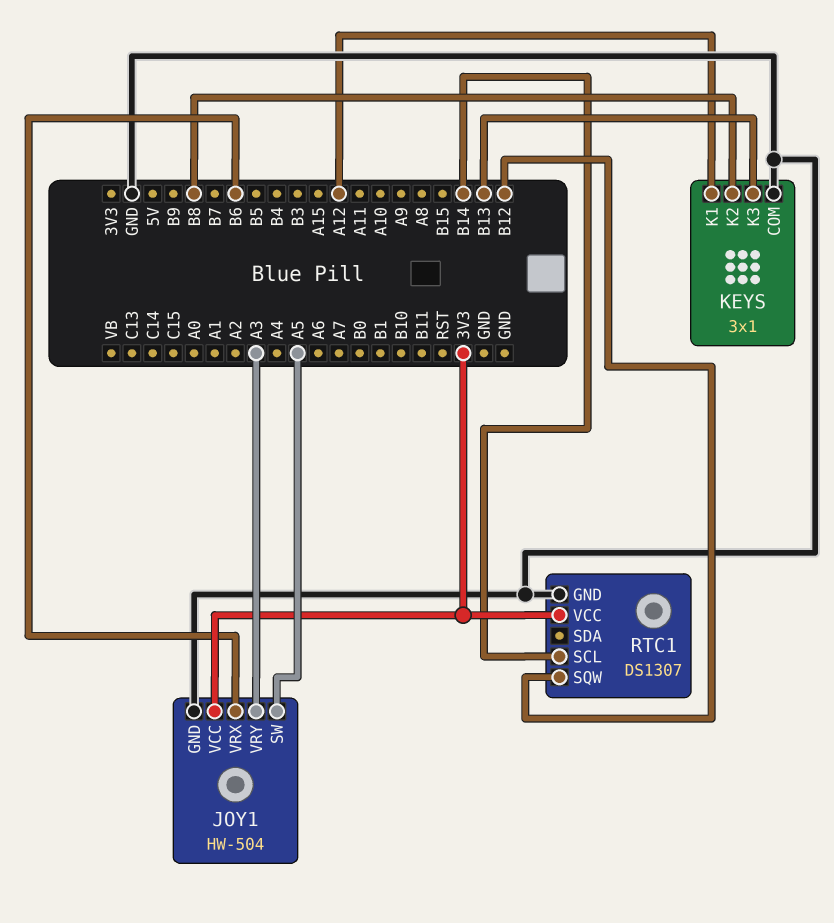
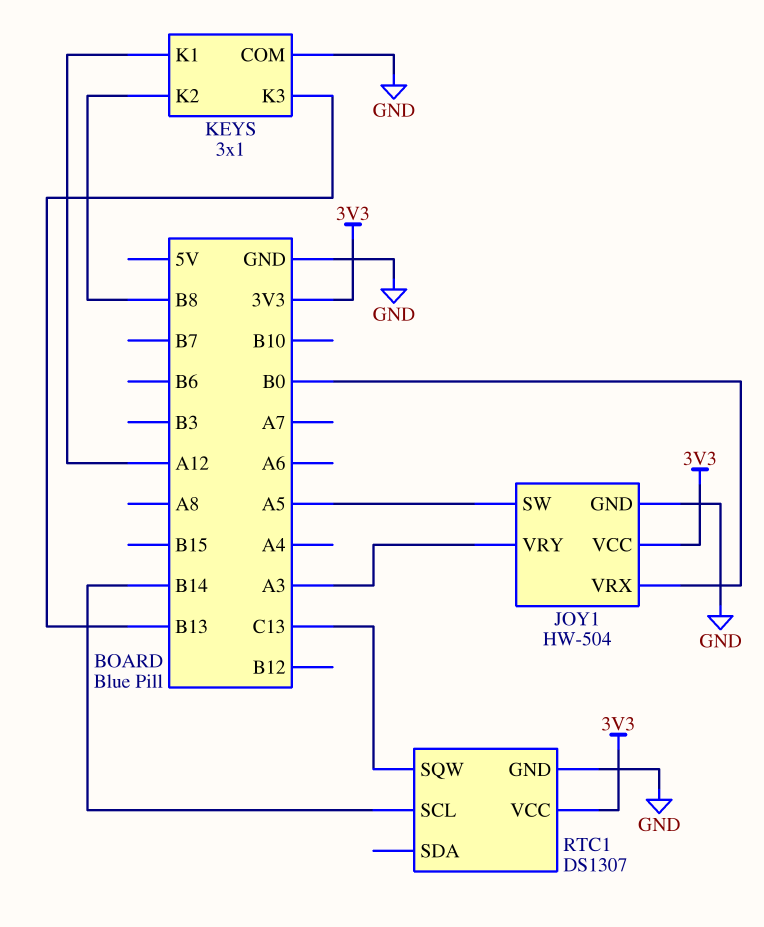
JOY1 pin VRX: B6 -> B0
RTC1 pin SQW: B12 -> C13

